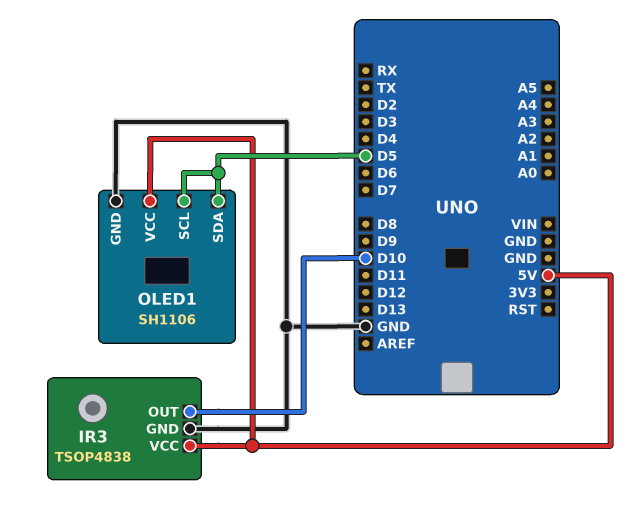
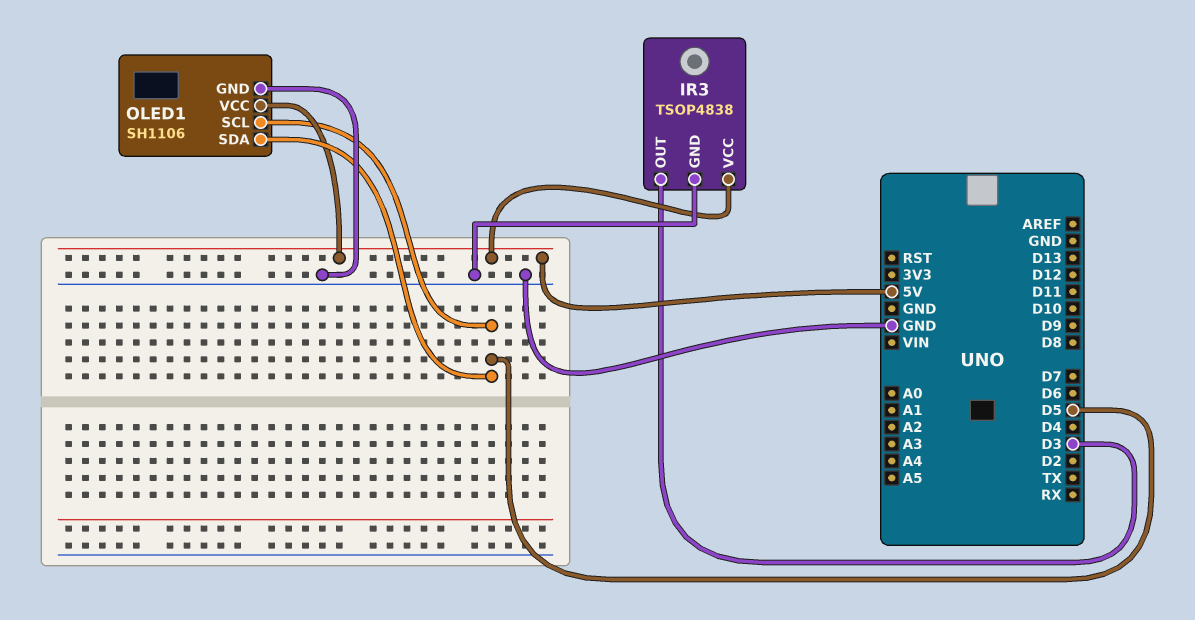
IR3 pin OUT: D10 -> D3

